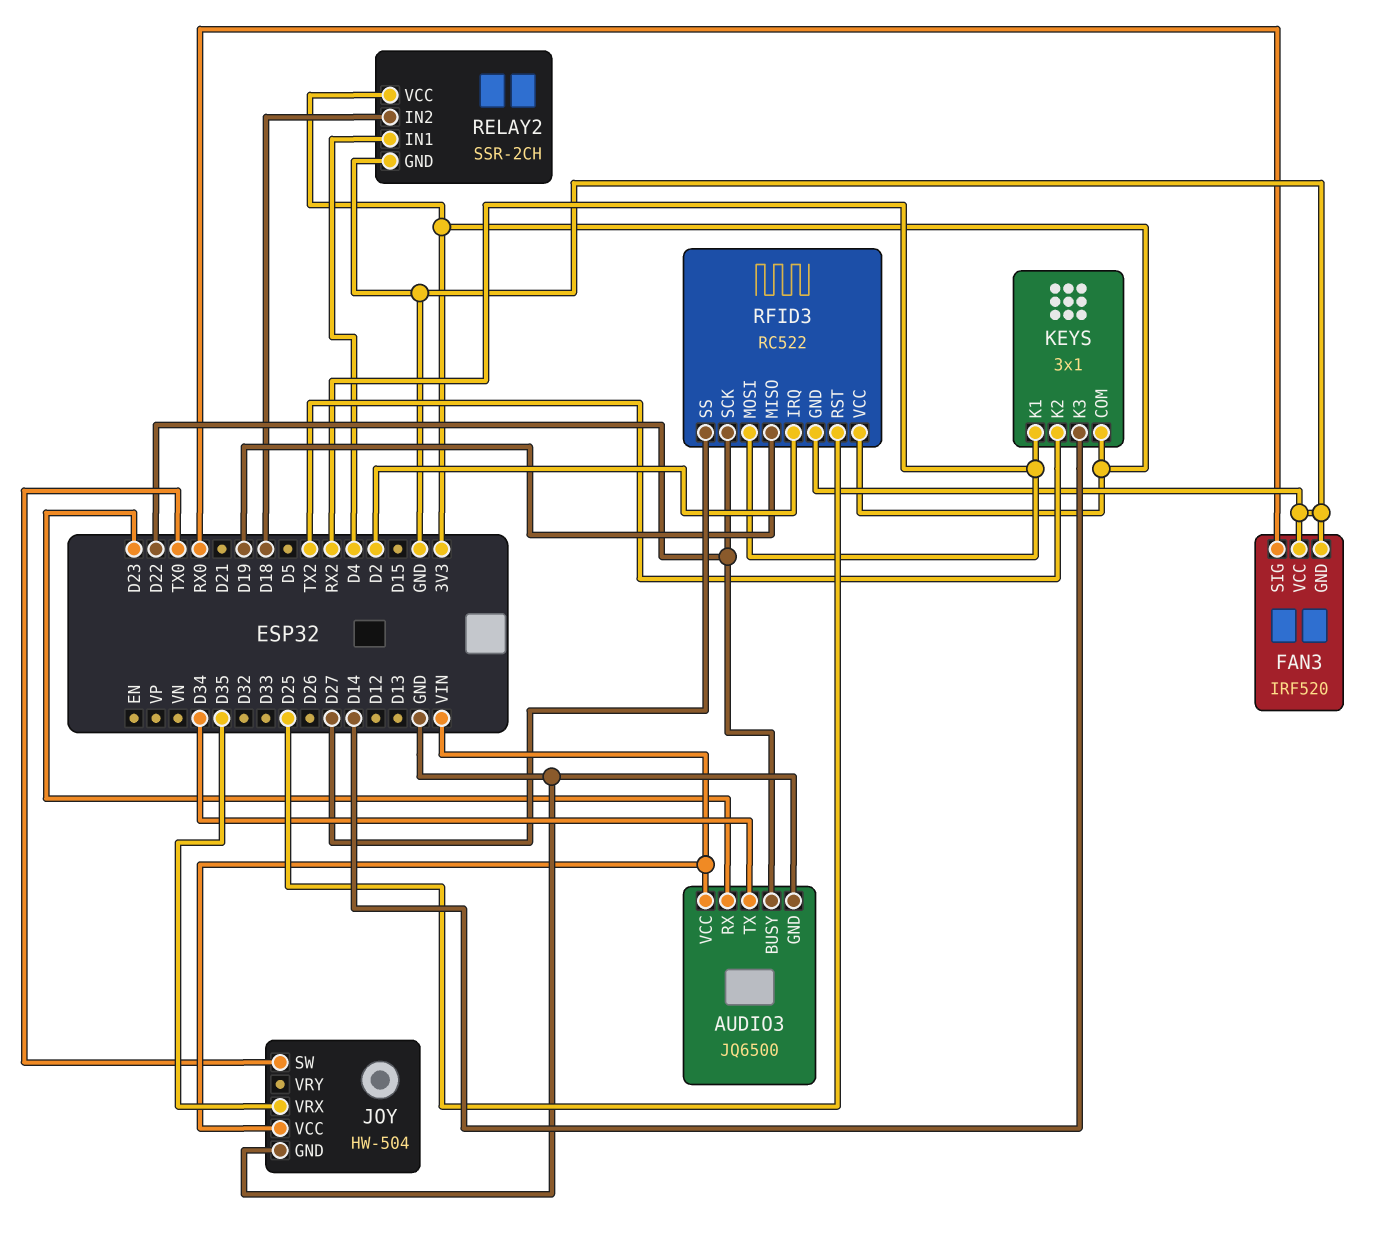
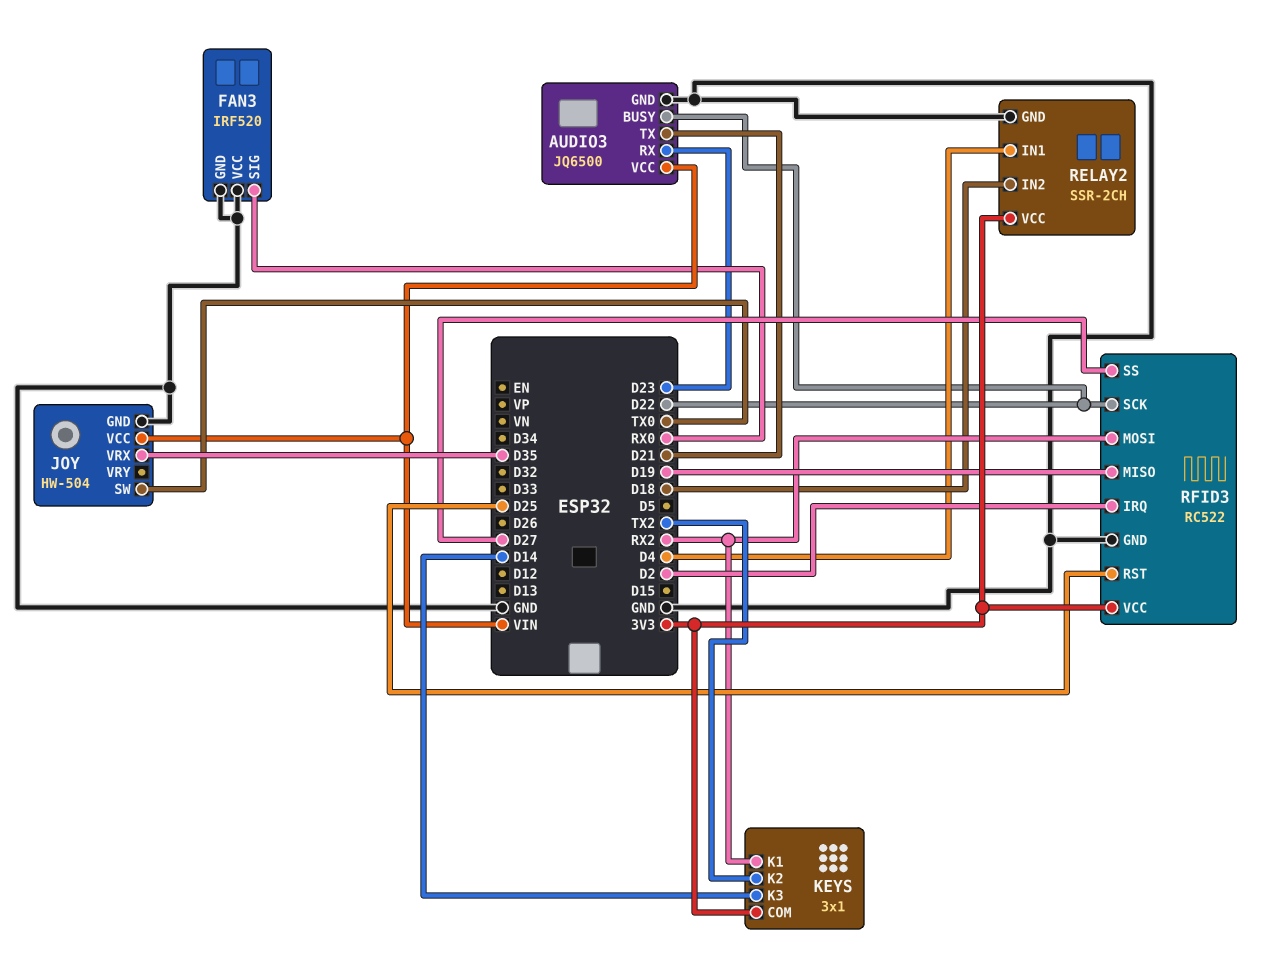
AUDIO3 pin TX: D34 -> D21

